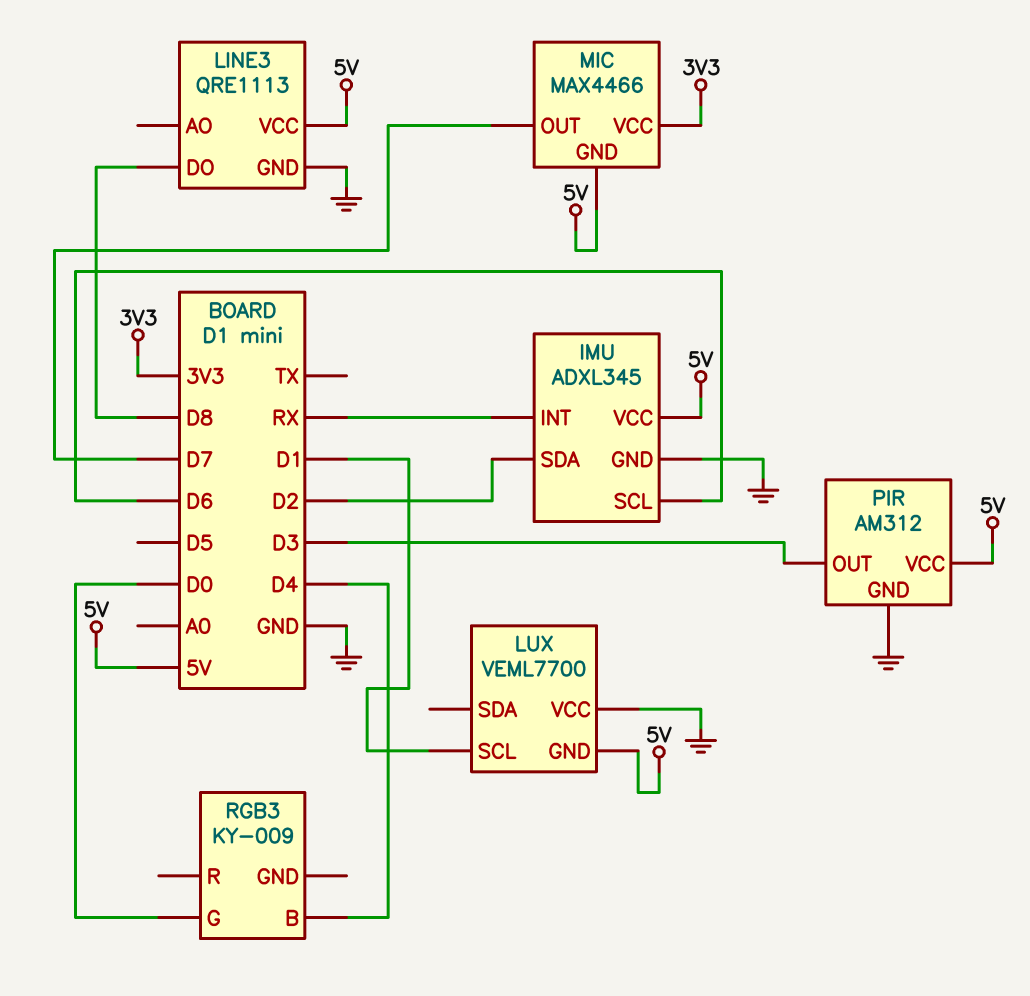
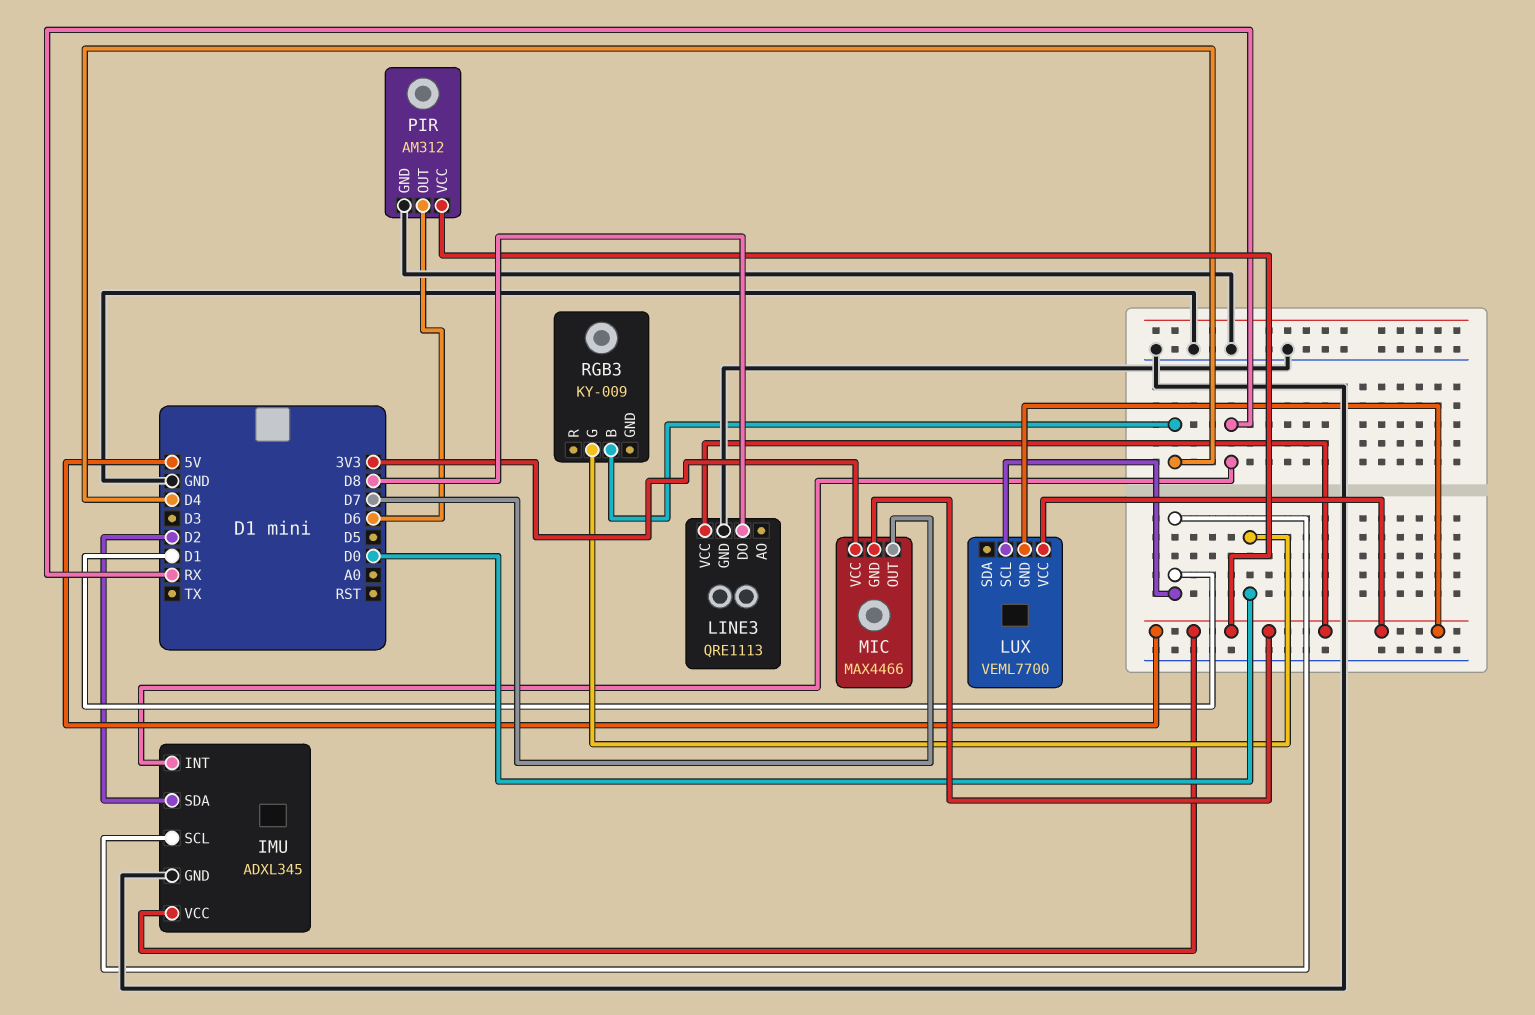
IMU pin SCL: D6 -> D1
LUX pin VCC: GND -> 5V
PIR pin OUT: D3 -> D6

